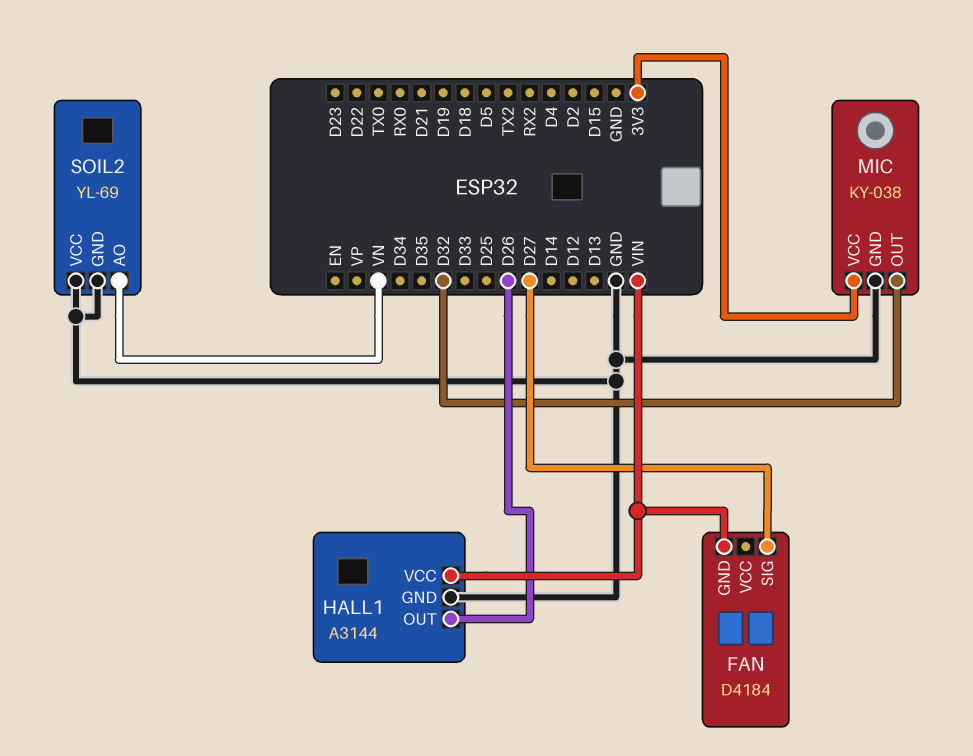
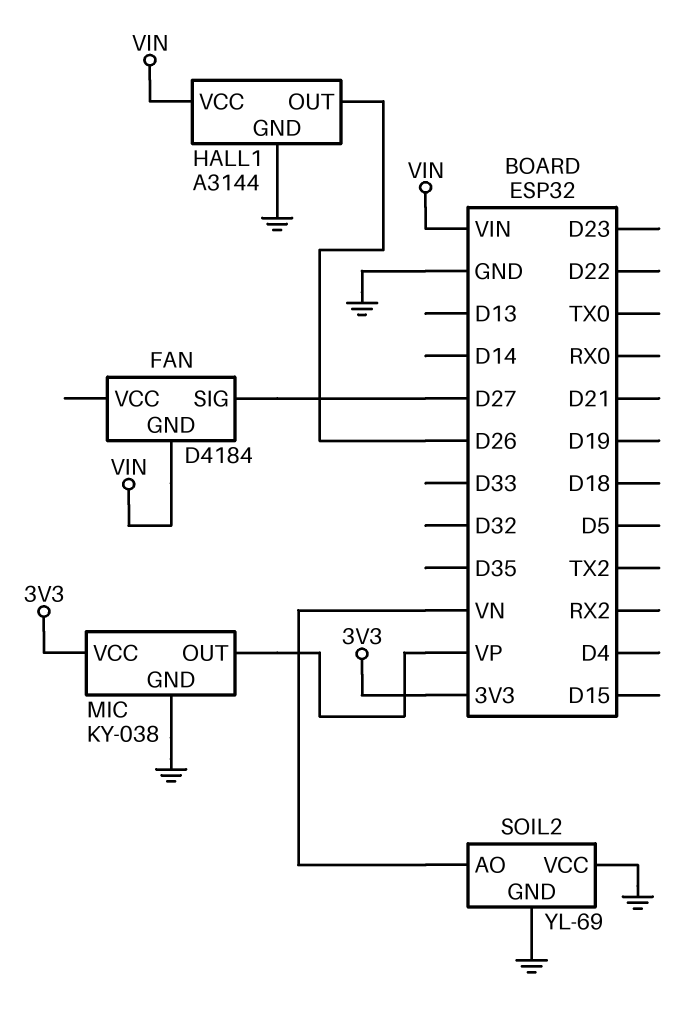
MIC pin OUT: D32 -> VP

